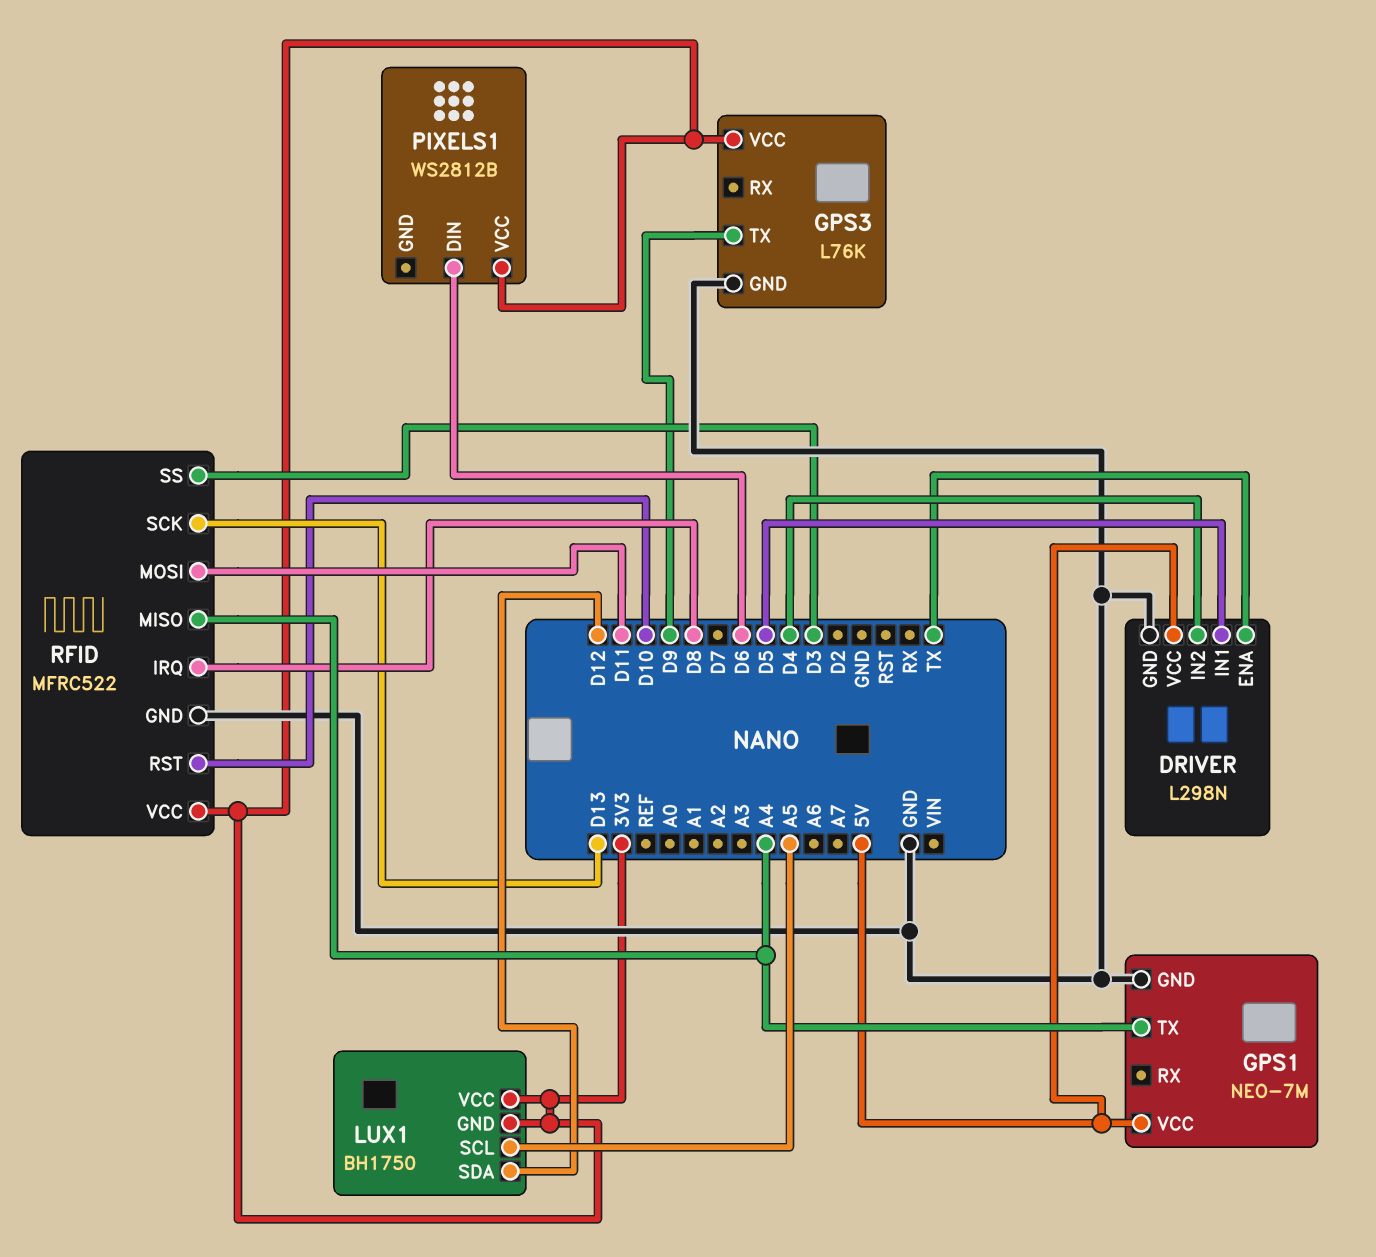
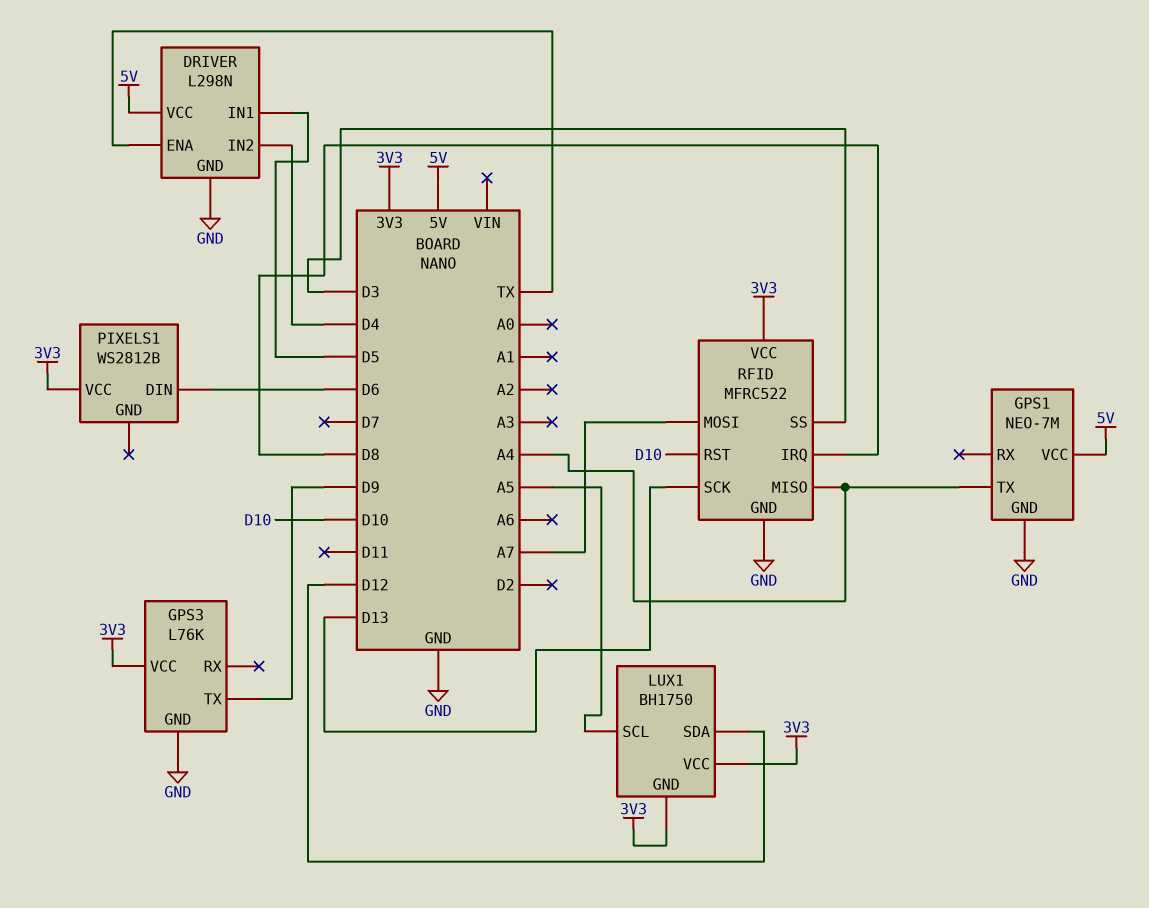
RFID pin MOSI: D11 -> A7

